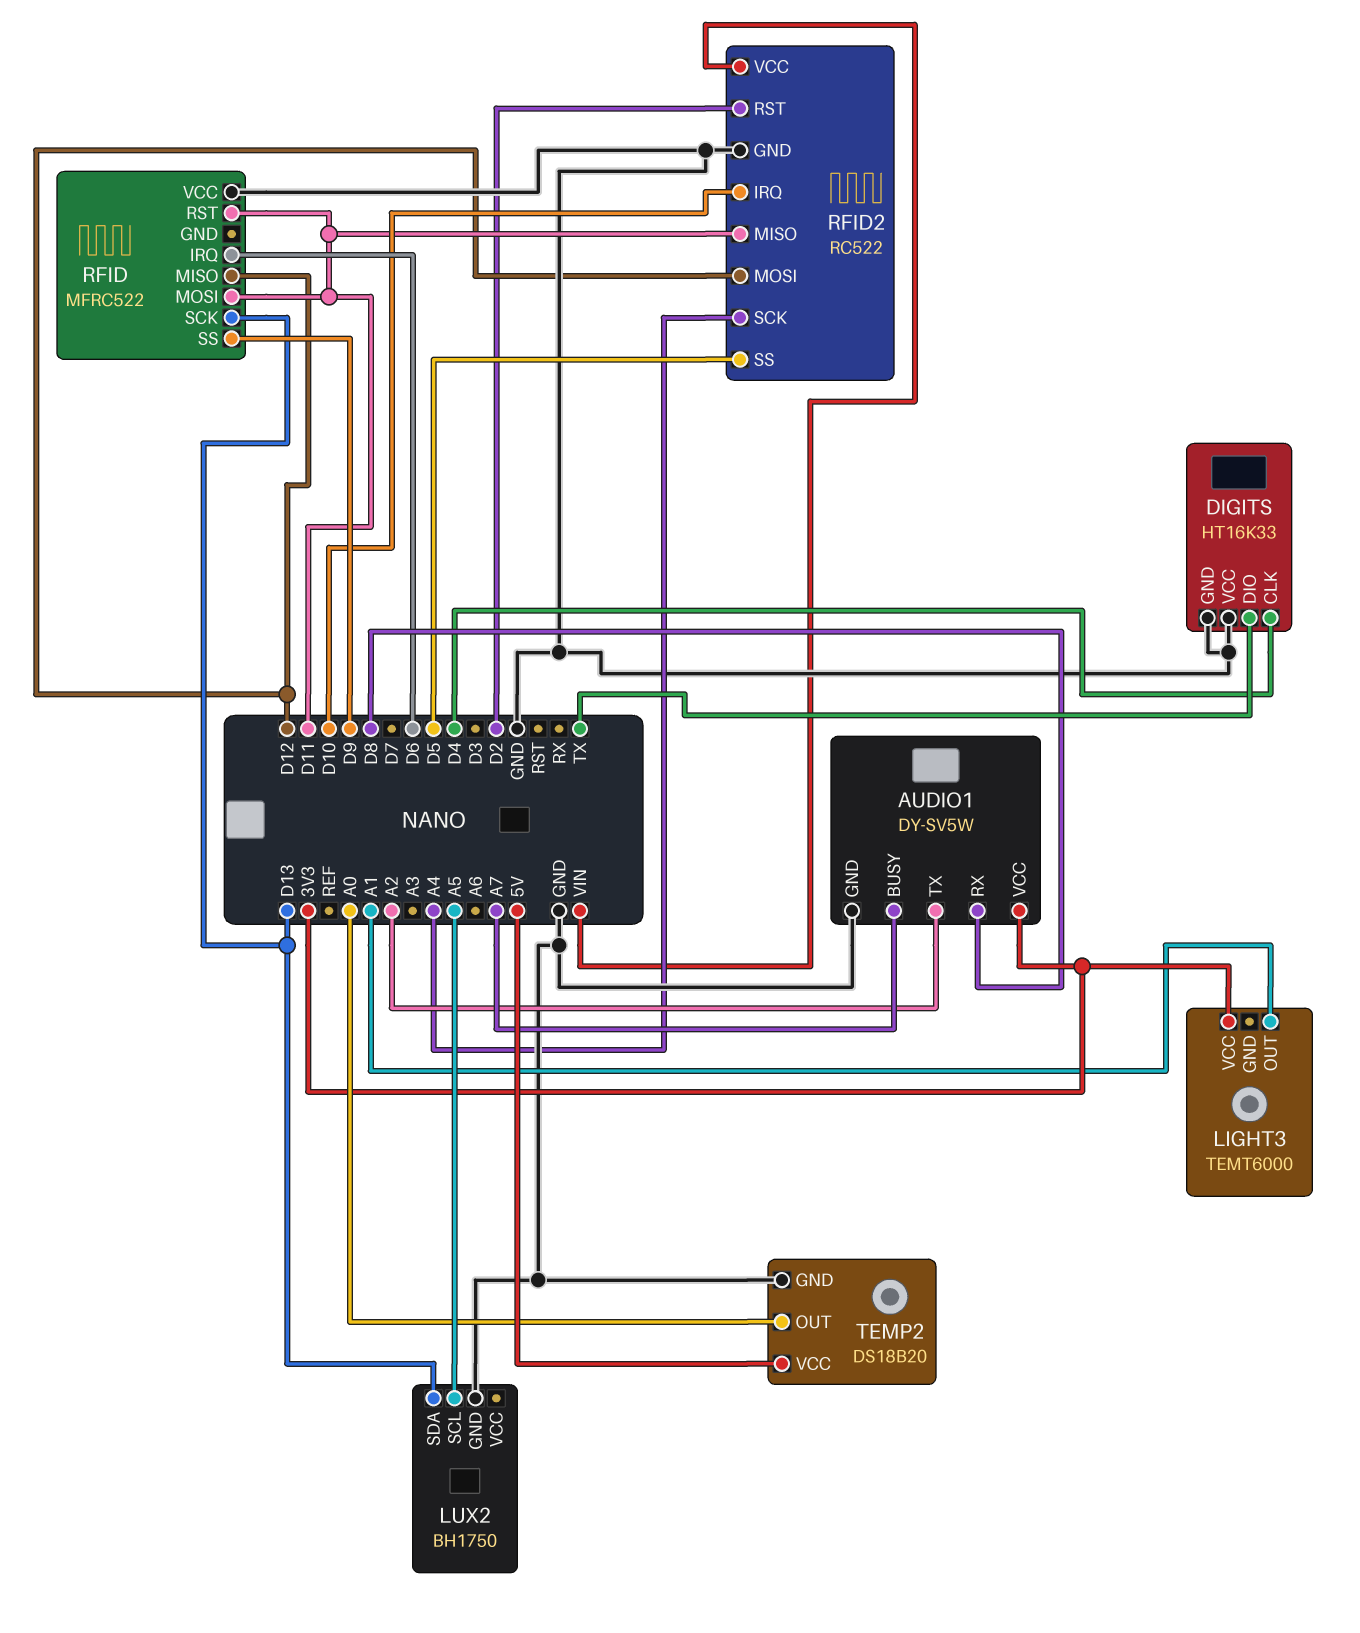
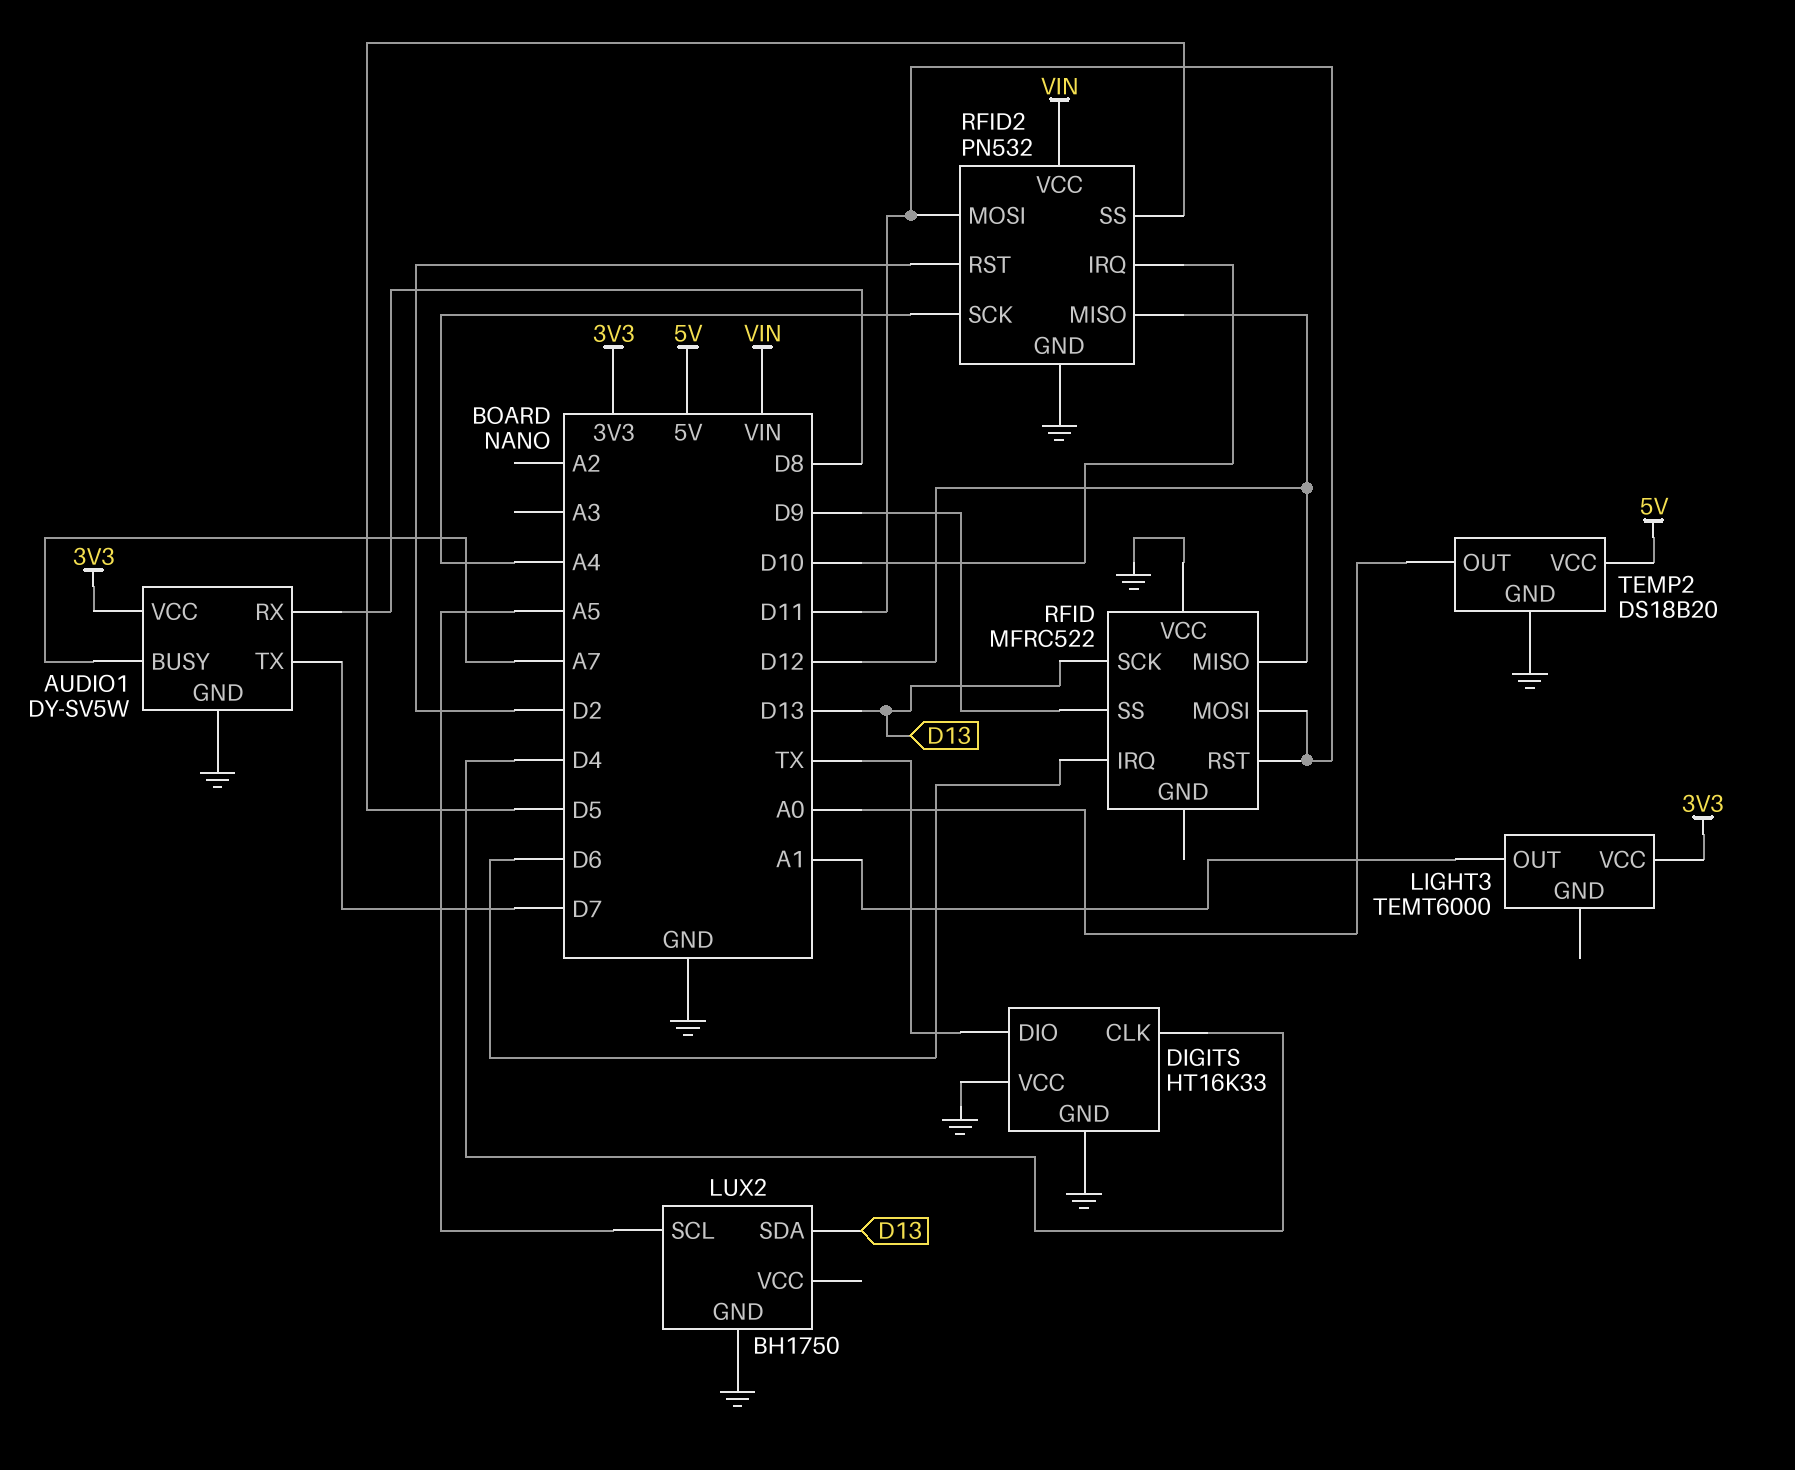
AUDIO1 pin TX: A2 -> D7
RFID2: RC522 -> PN532
RFID2 pin MISO: D11 -> D12
RFID2 pin MOSI: D12 -> D11

